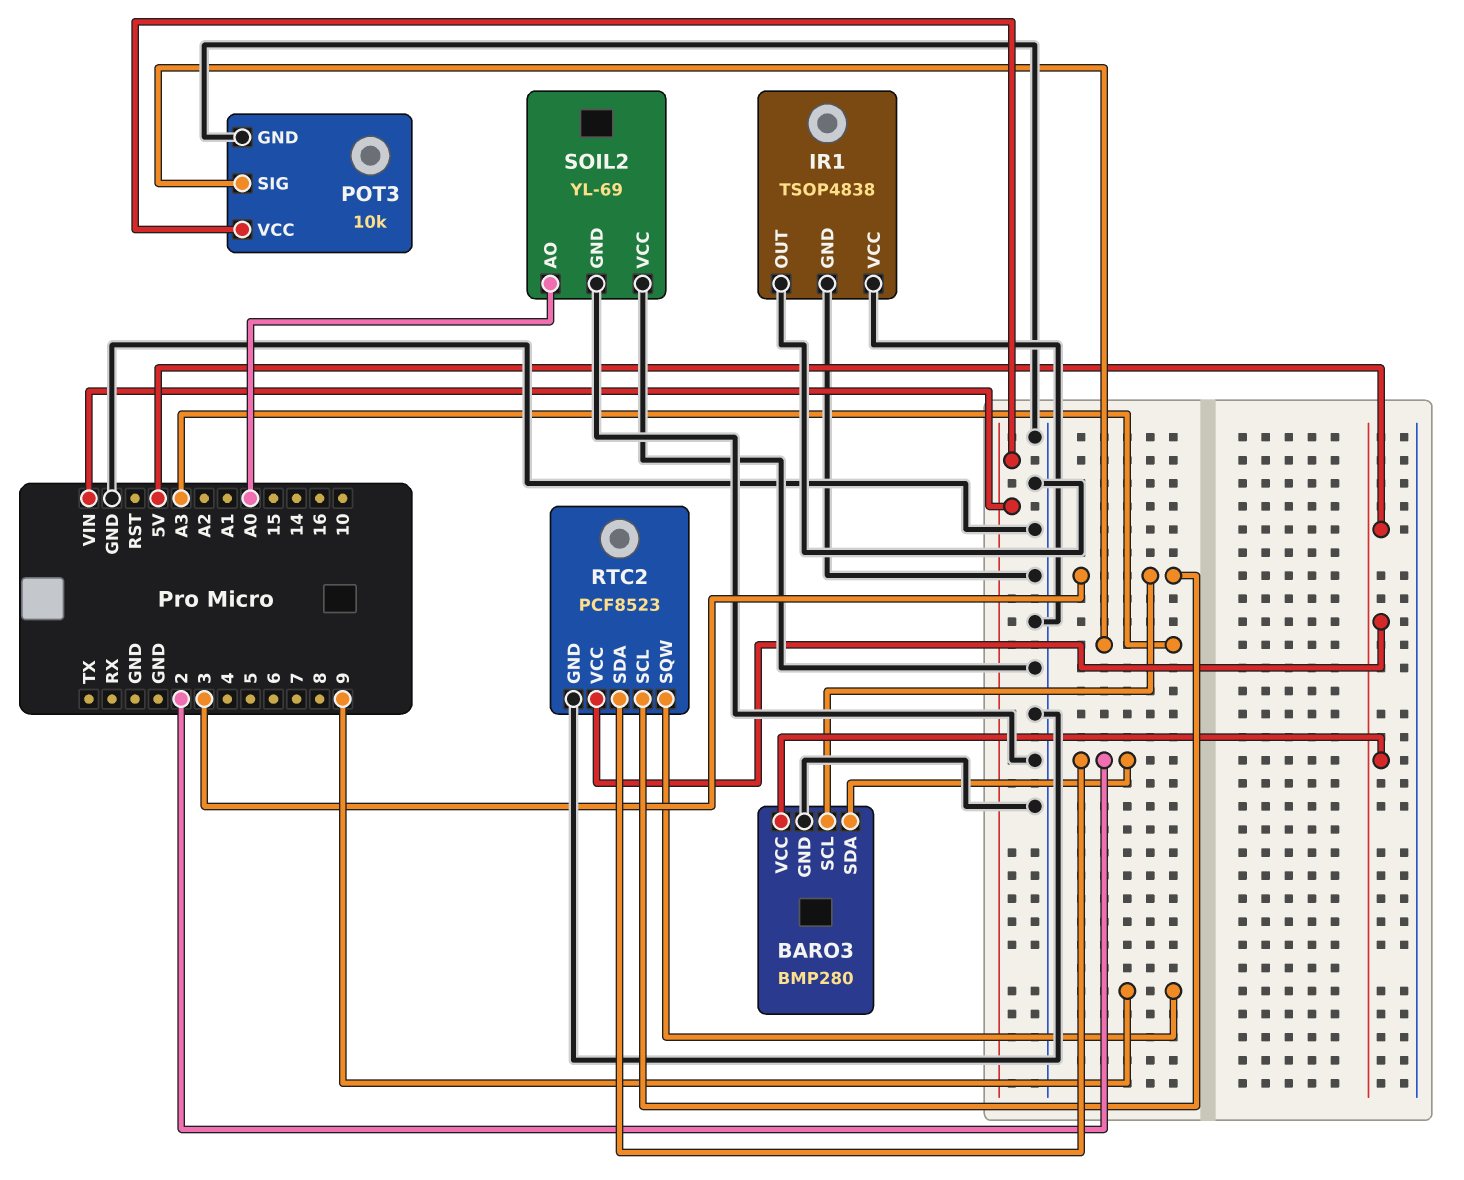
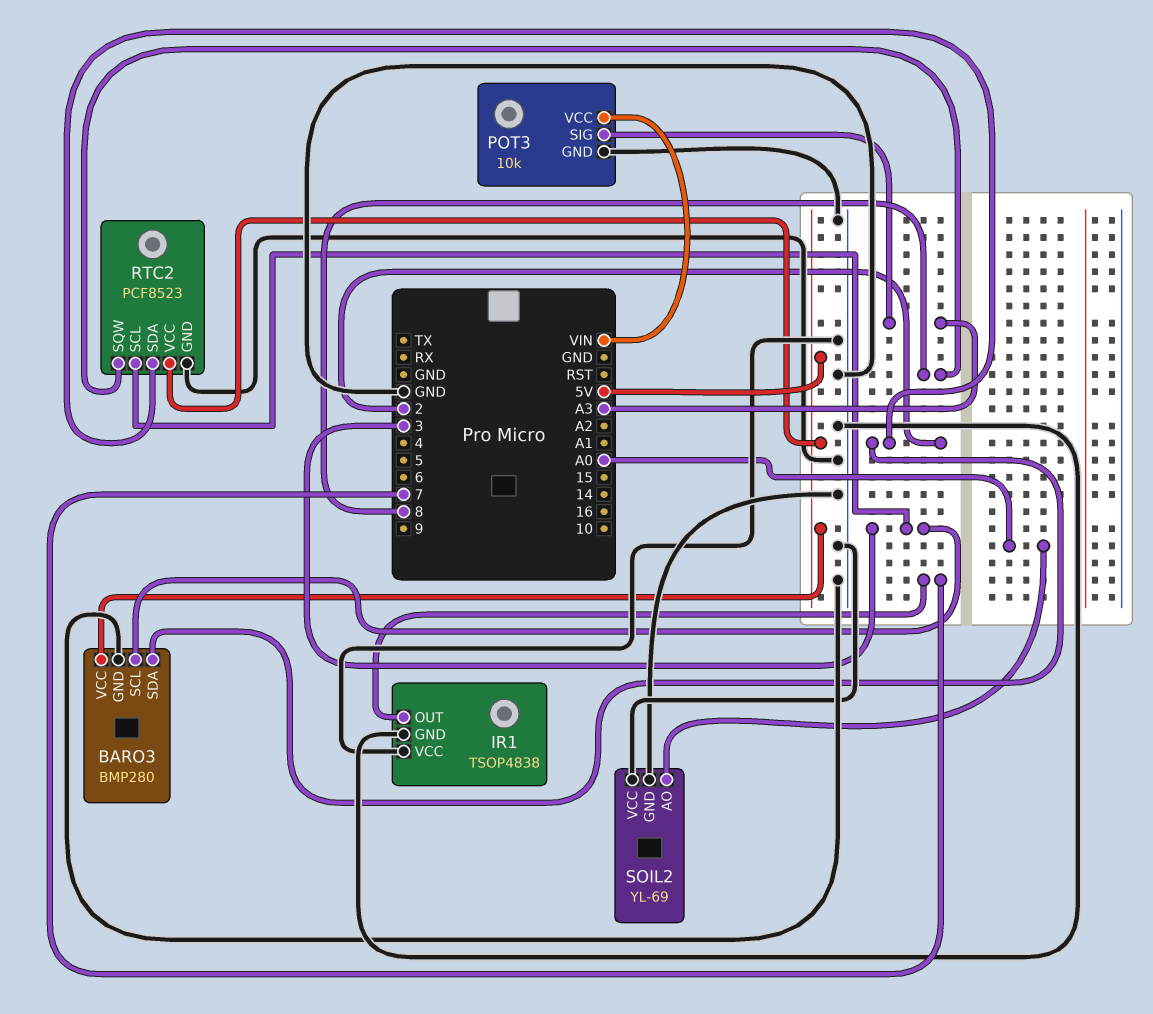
IR1 pin OUT: GND -> 7
RTC2 pin SQW: 9 -> 8

